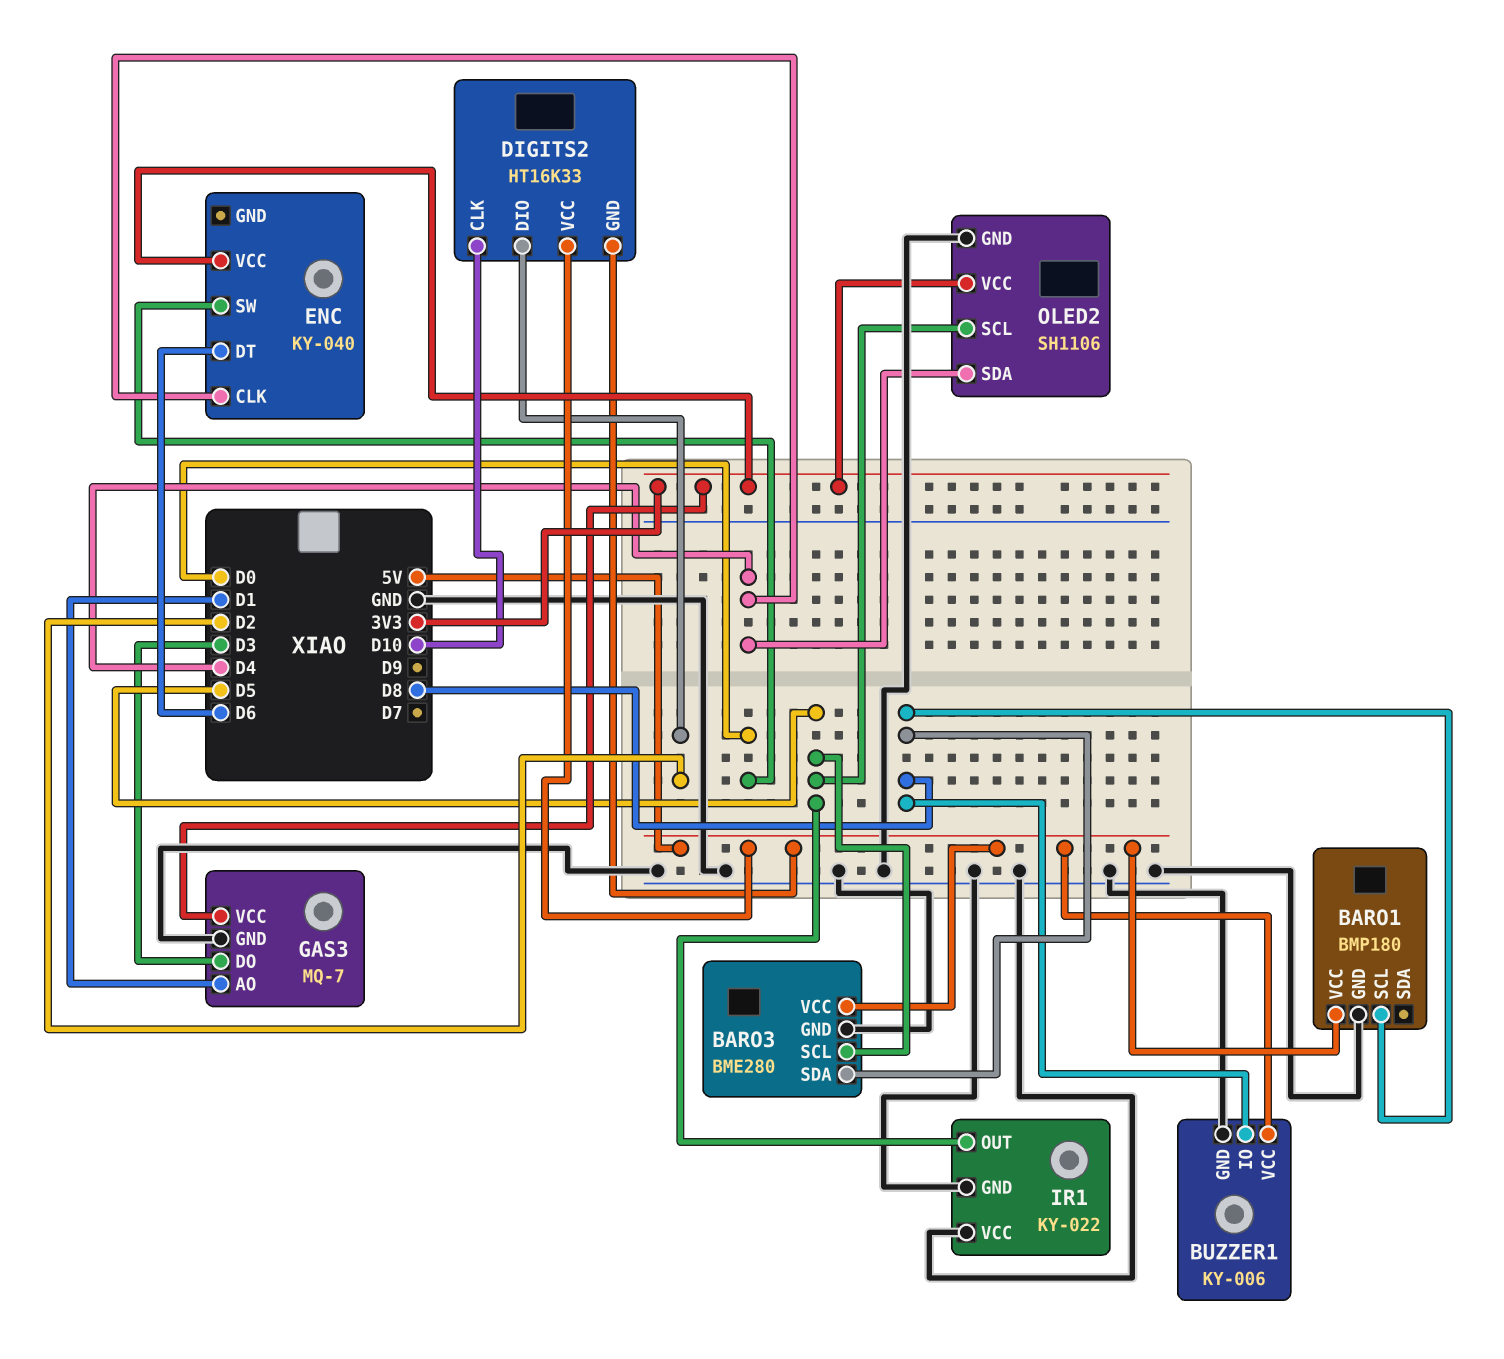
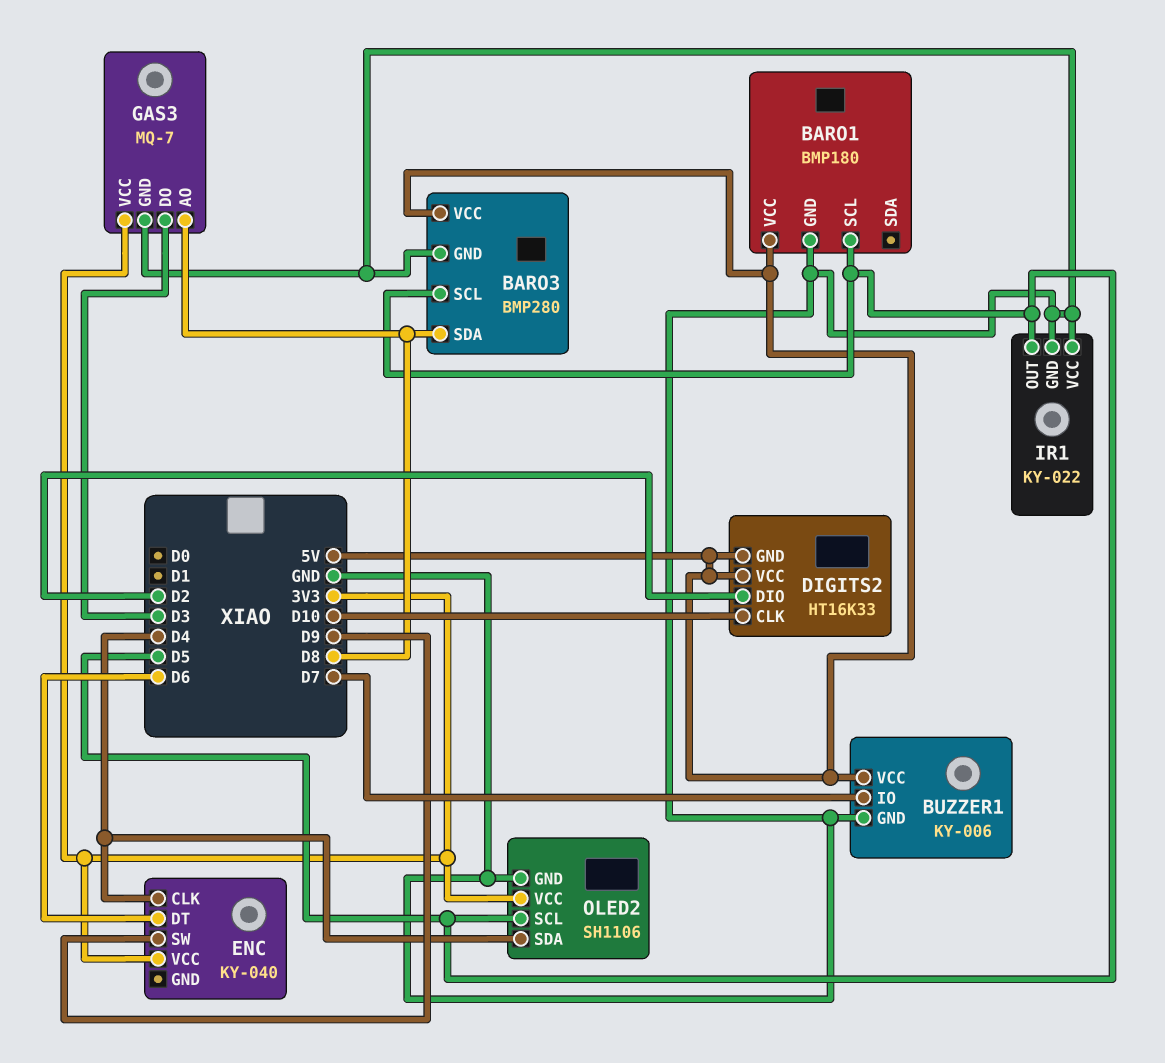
BARO1 pin SCL: D8 -> D5
BARO3: BME280 -> BMP280
BUZZER1 pin IO: D8 -> D7
ENC pin SW: D0 -> D9
GAS3 pin AO: D1 -> D8

